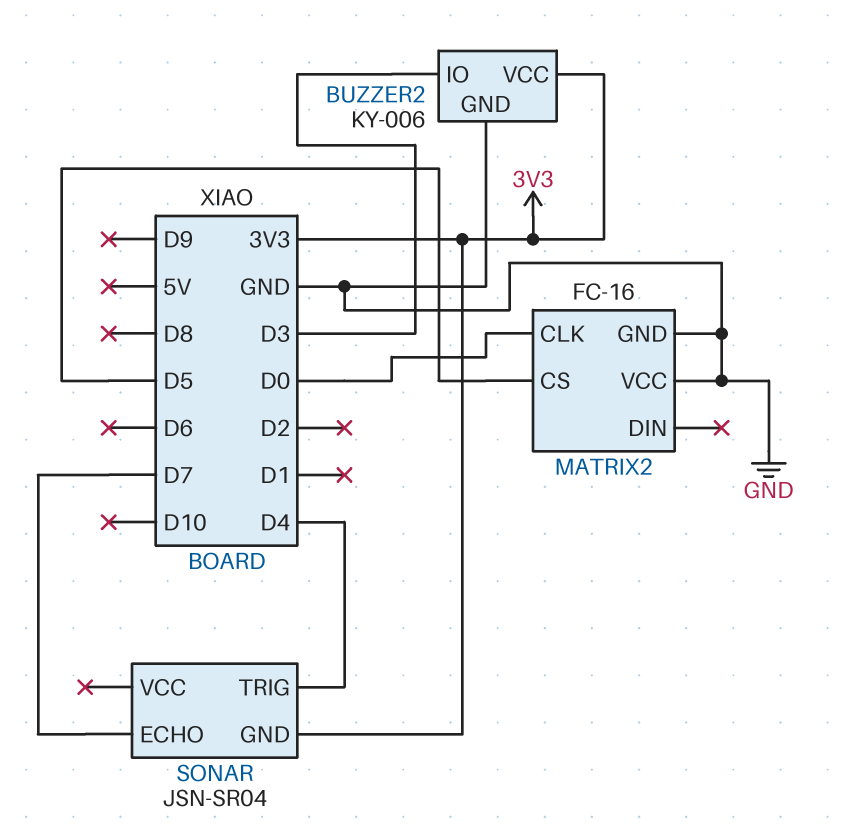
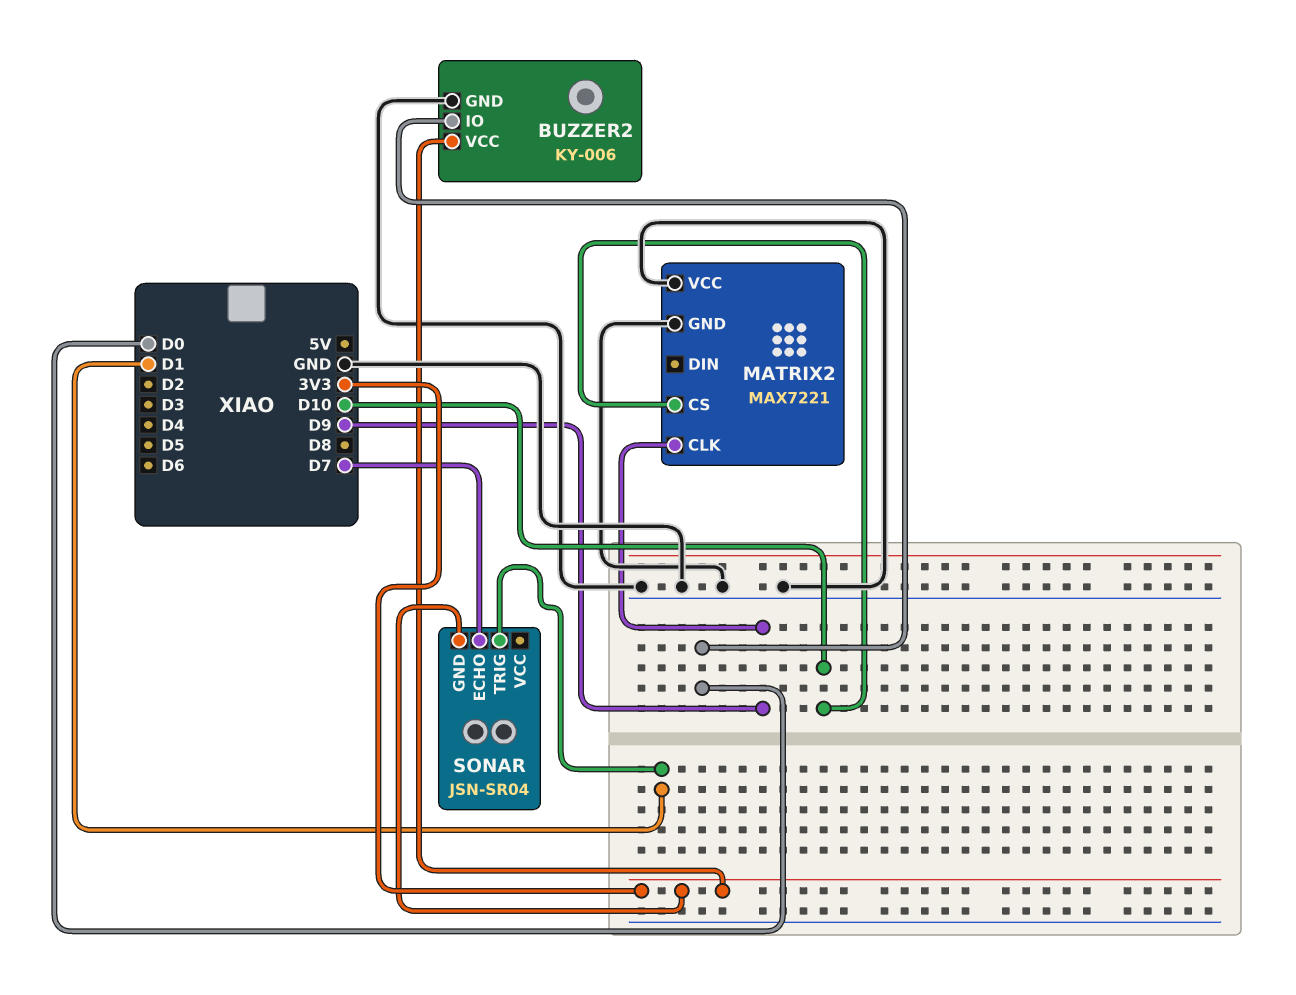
BUZZER2 pin IO: D3 -> D0
MATRIX2: FC-16 -> MAX7221
MATRIX2 pin CLK: D0 -> D9
MATRIX2 pin CS: D5 -> D10
SONAR pin TRIG: D4 -> D1

